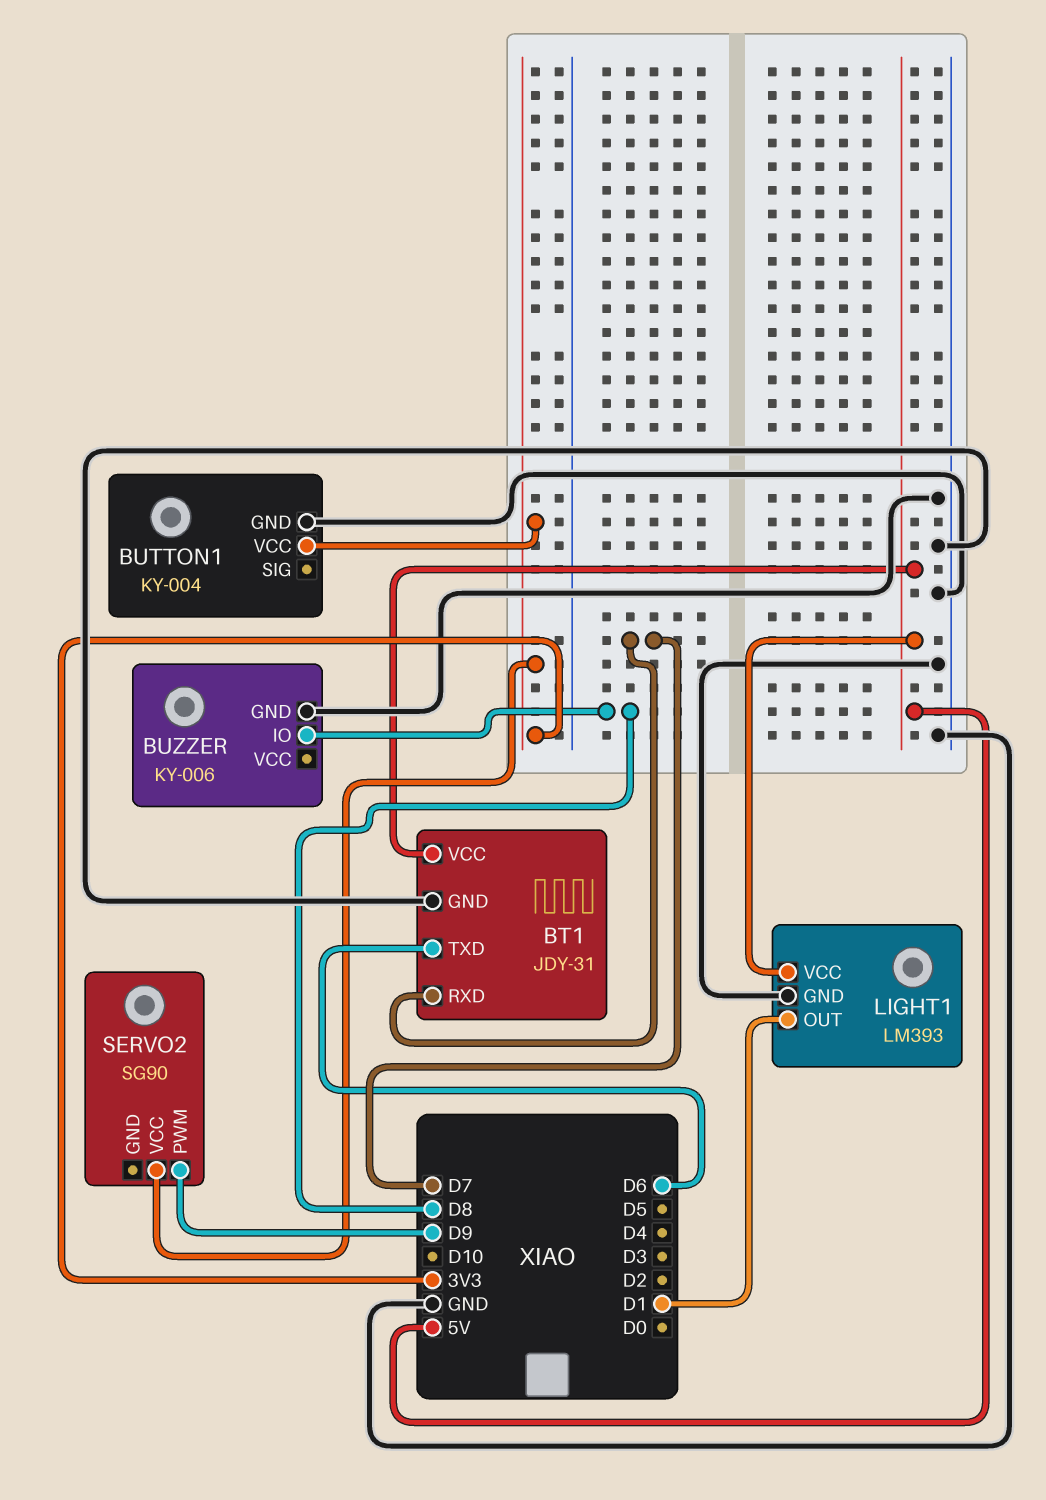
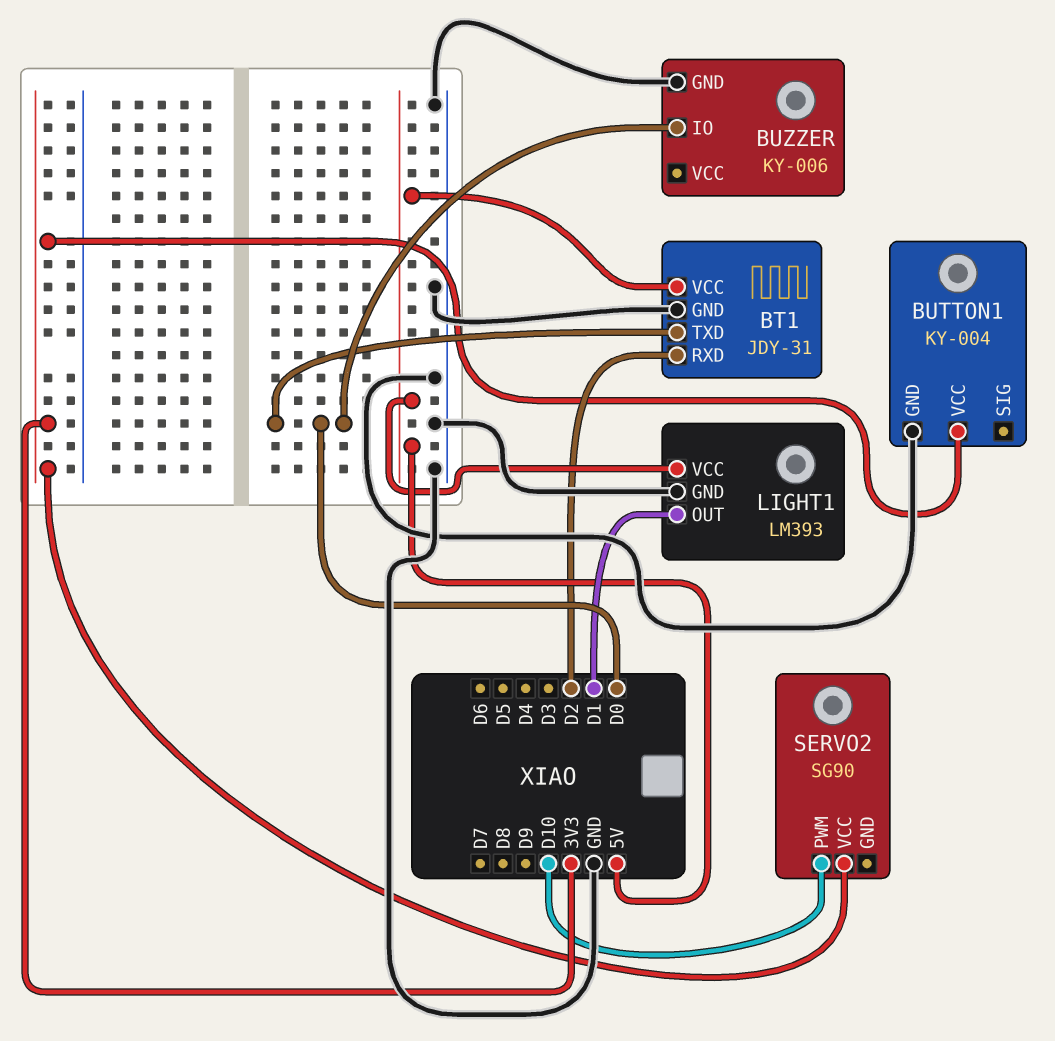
BT1 pin RXD: D7 -> D2
BT1 pin TXD: D6 -> D0
BUZZER pin IO: D8 -> D0
SERVO2 pin PWM: D9 -> D10

